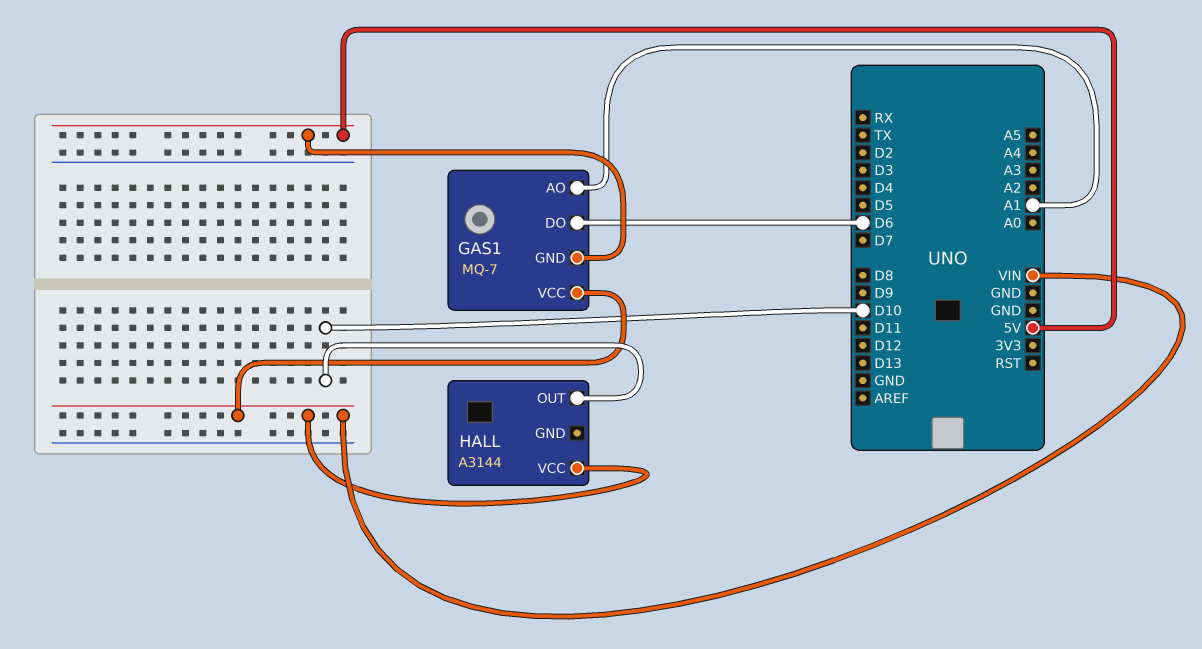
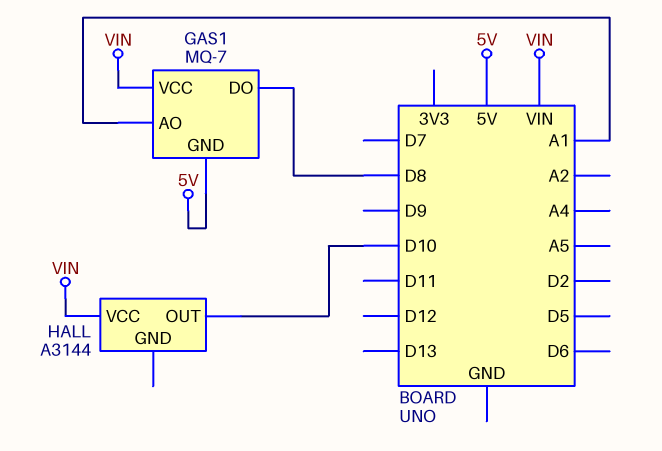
GAS1 pin DO: D6 -> D8

